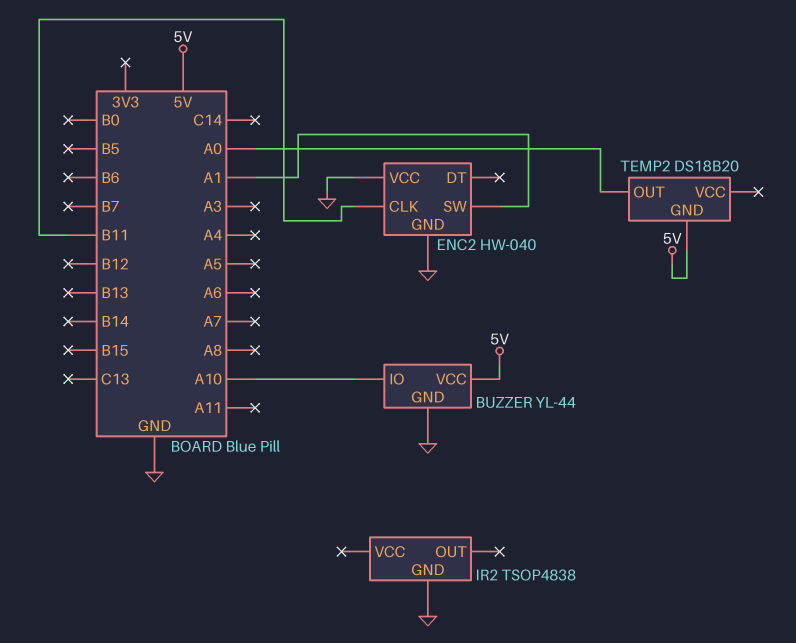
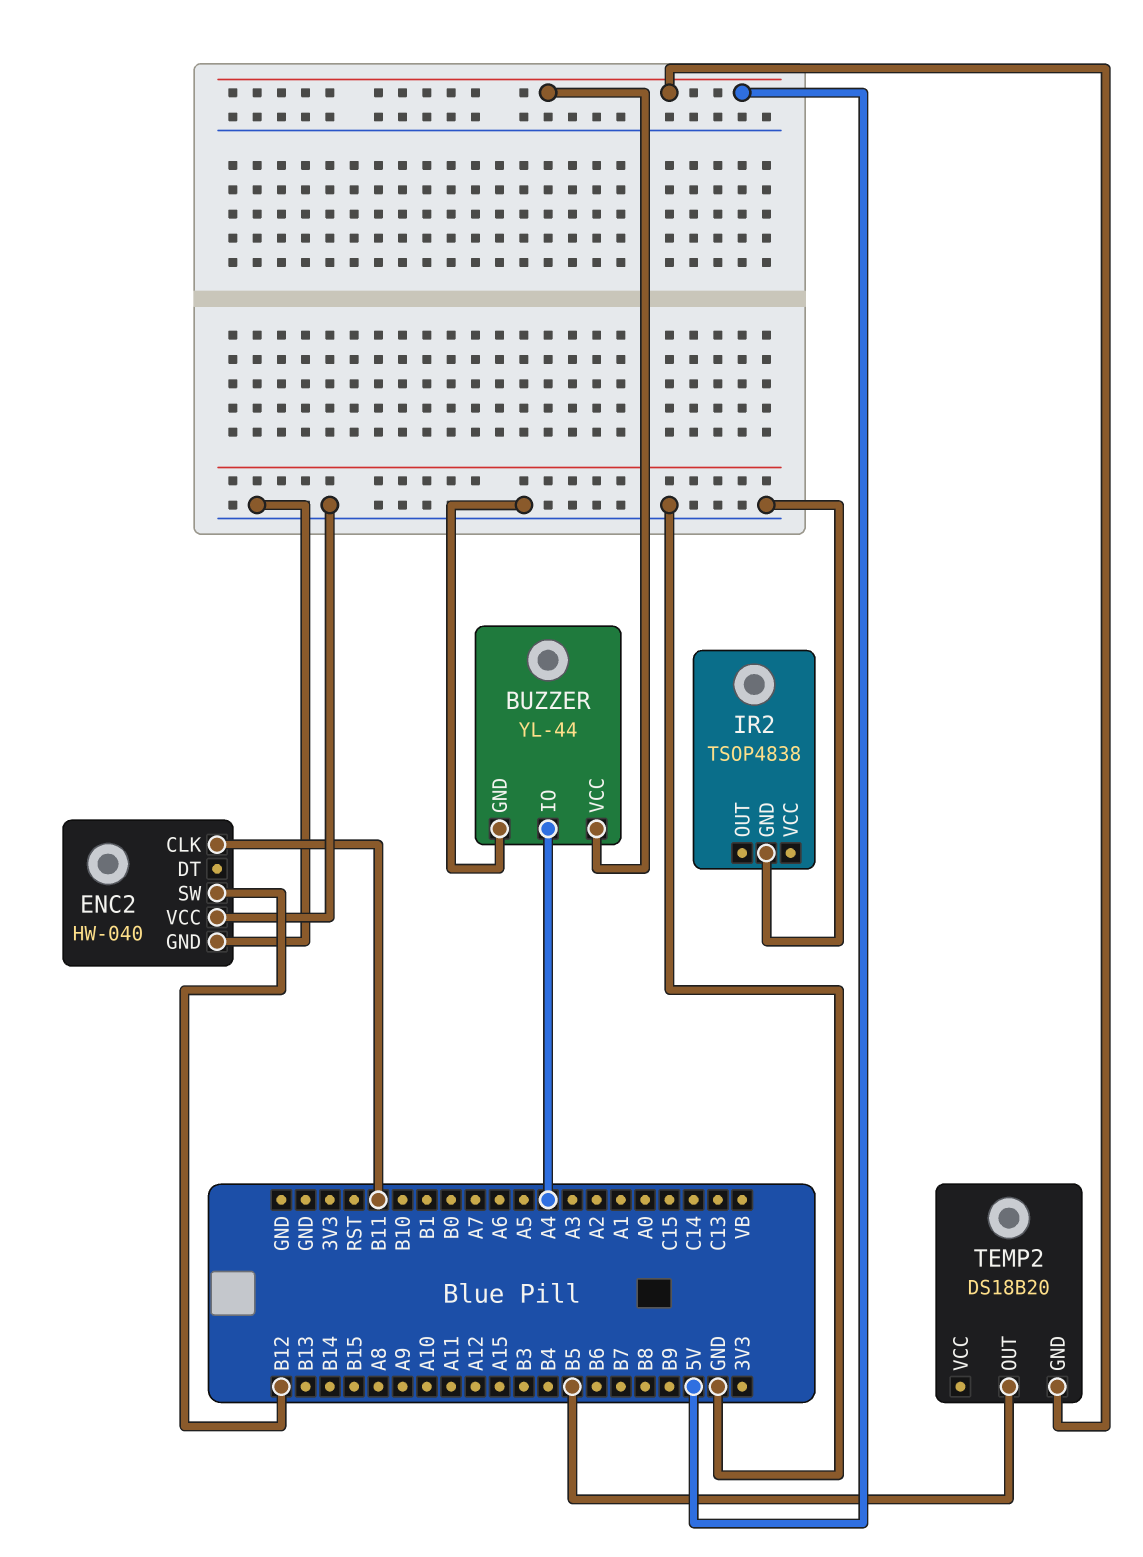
BUZZER pin IO: A10 -> A4
ENC2 pin SW: A1 -> B12
TEMP2 pin OUT: A0 -> B5

